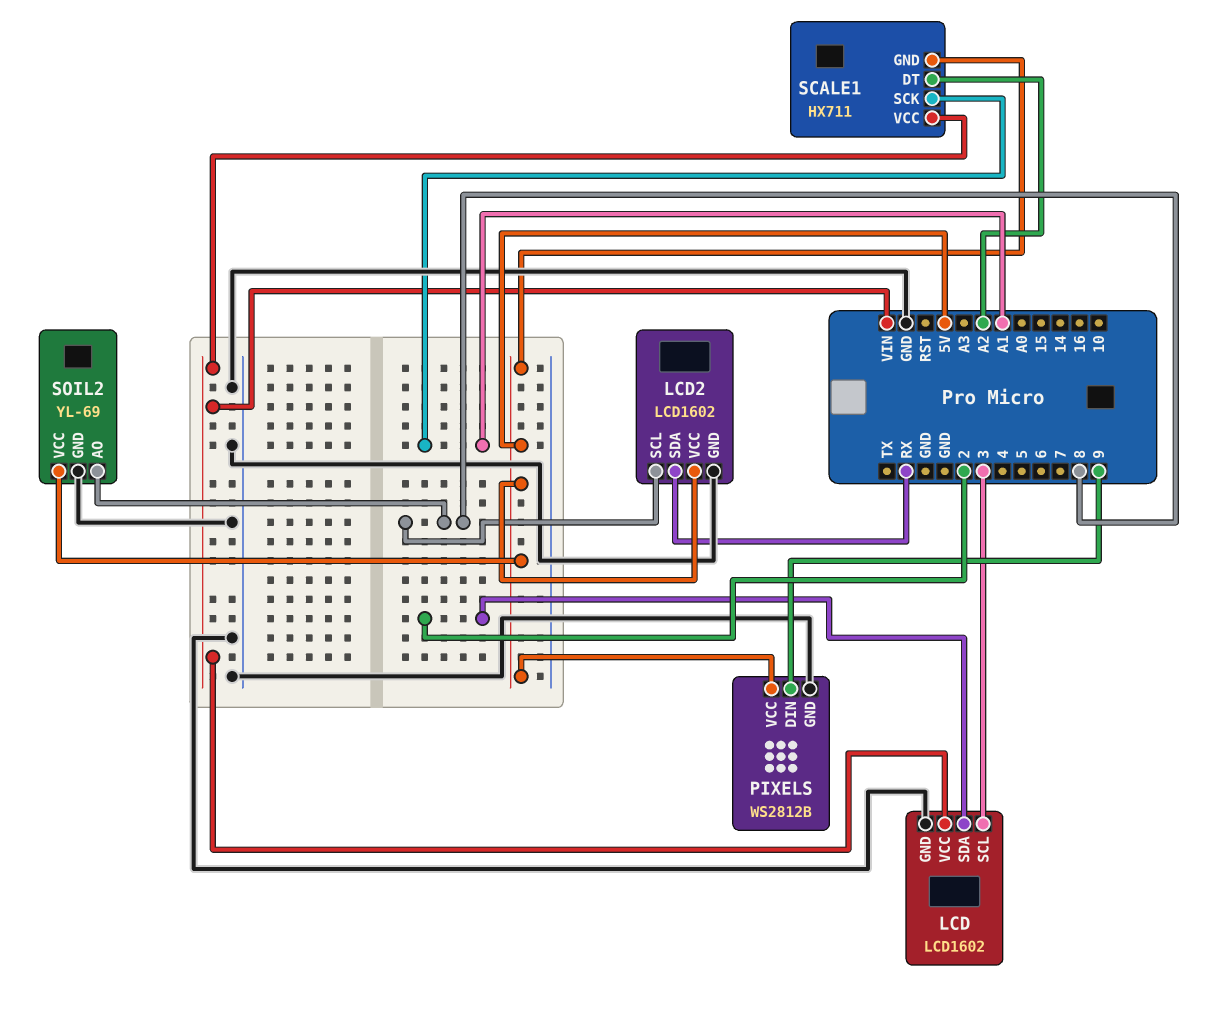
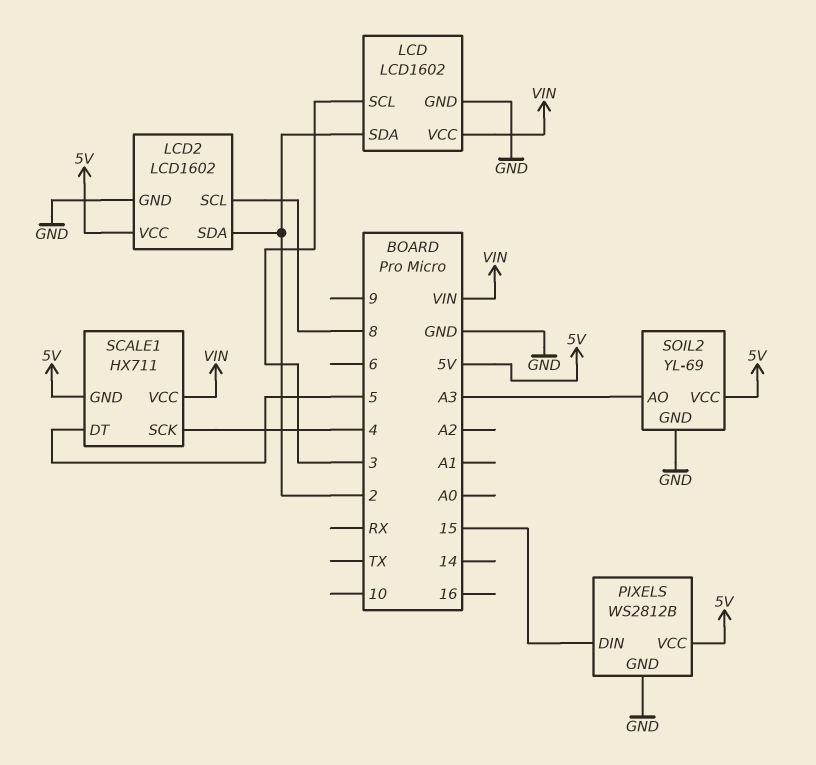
LCD2 pin SDA: RX -> 2
PIXELS pin DIN: 9 -> 15
SCALE1 pin DT: A2 -> 5
SCALE1 pin SCK: A1 -> 4
SOIL2 pin AO: 8 -> A3

